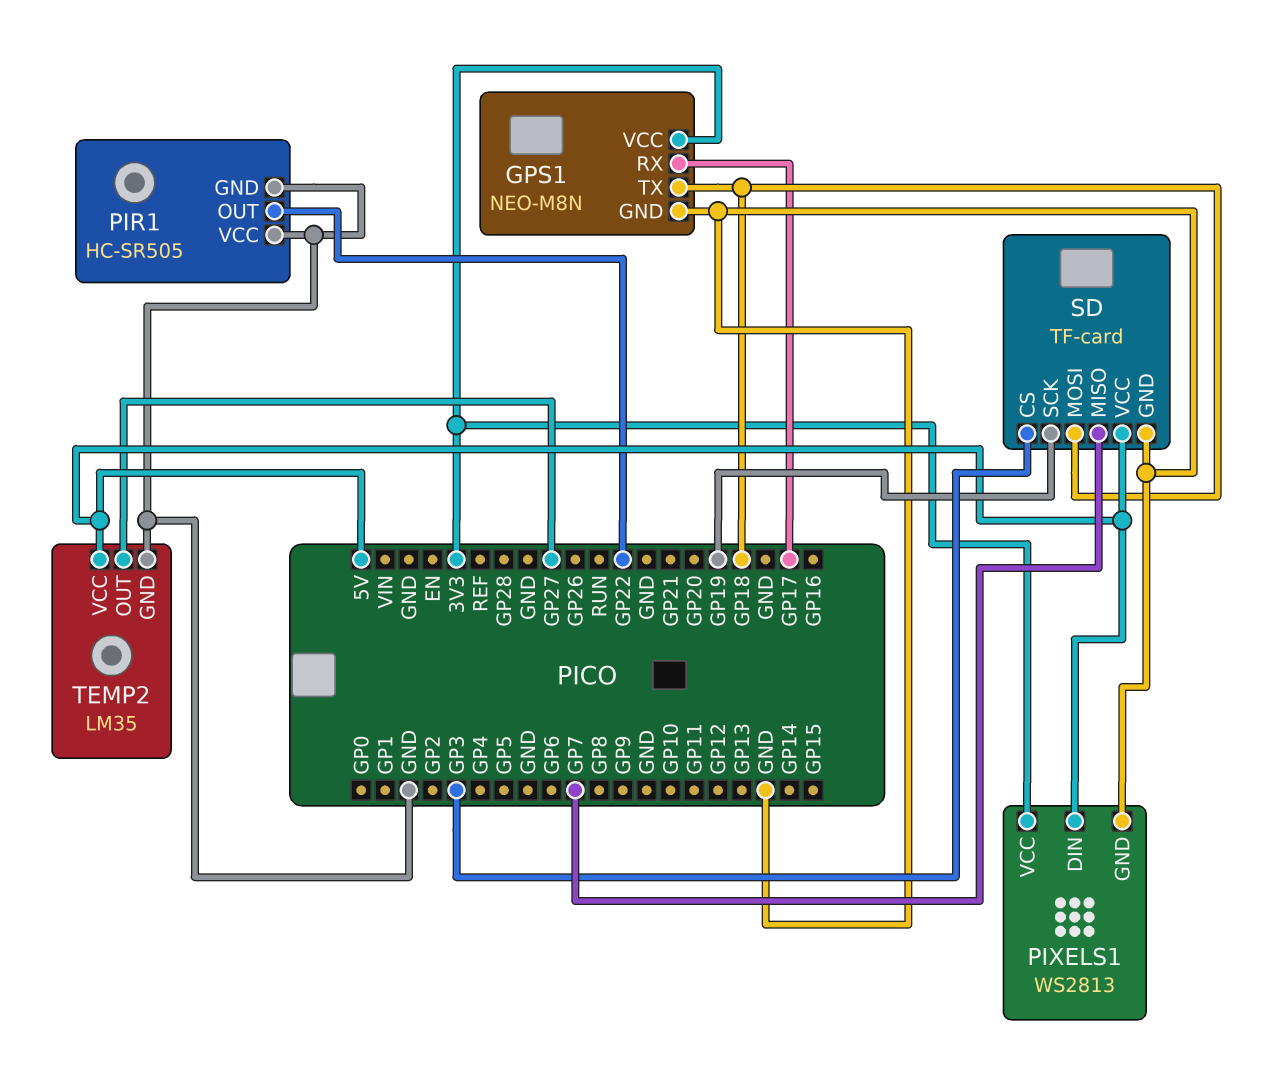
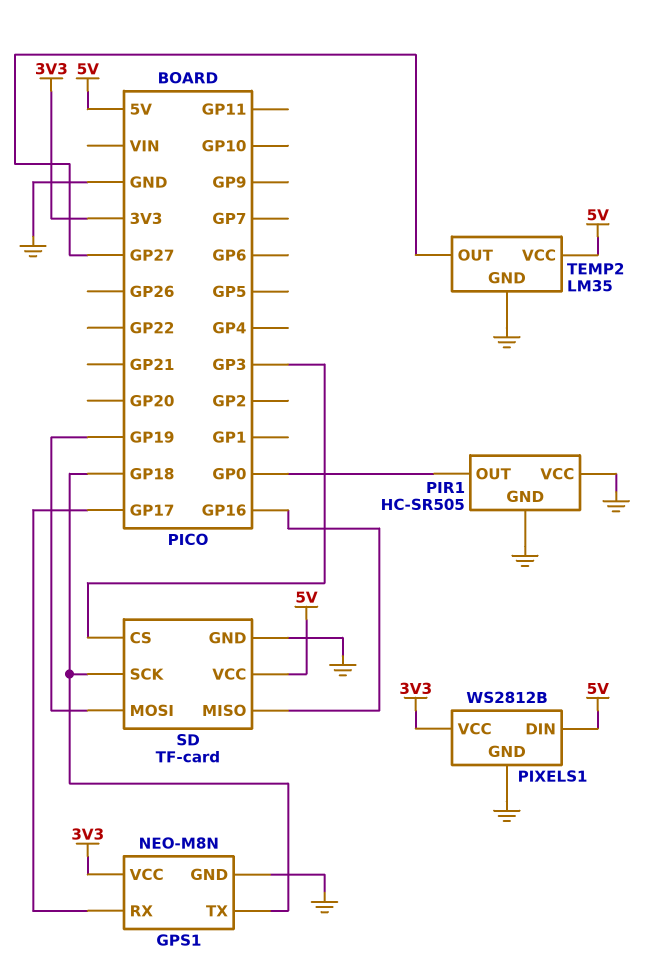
PIR1 pin OUT: GP22 -> GP0
PIXELS1: WS2813 -> WS2812B
SD pin MISO: GP7 -> GP16
SD pin MOSI: GP18 -> GP19
SD pin SCK: GP19 -> GP18

